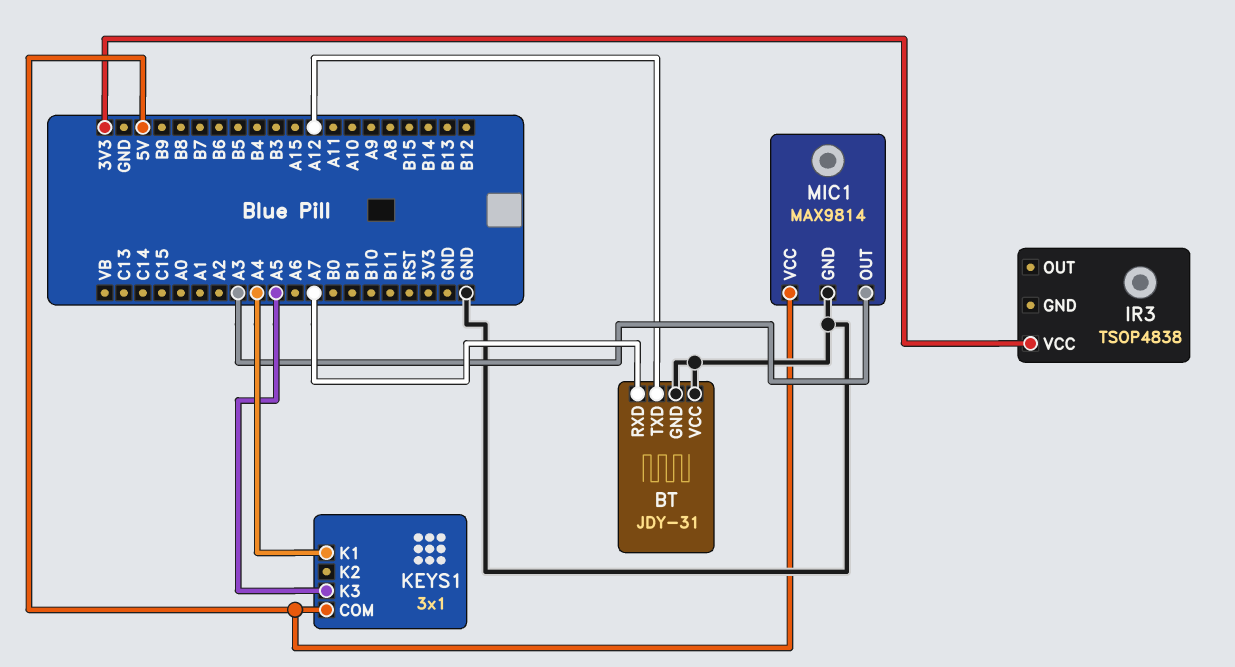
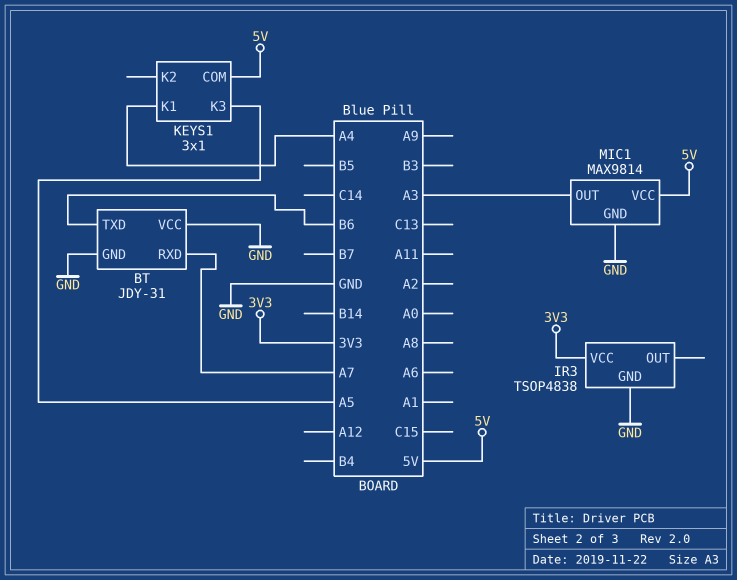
BT pin TXD: A12 -> B6
IR3 pin GND: none -> GND

